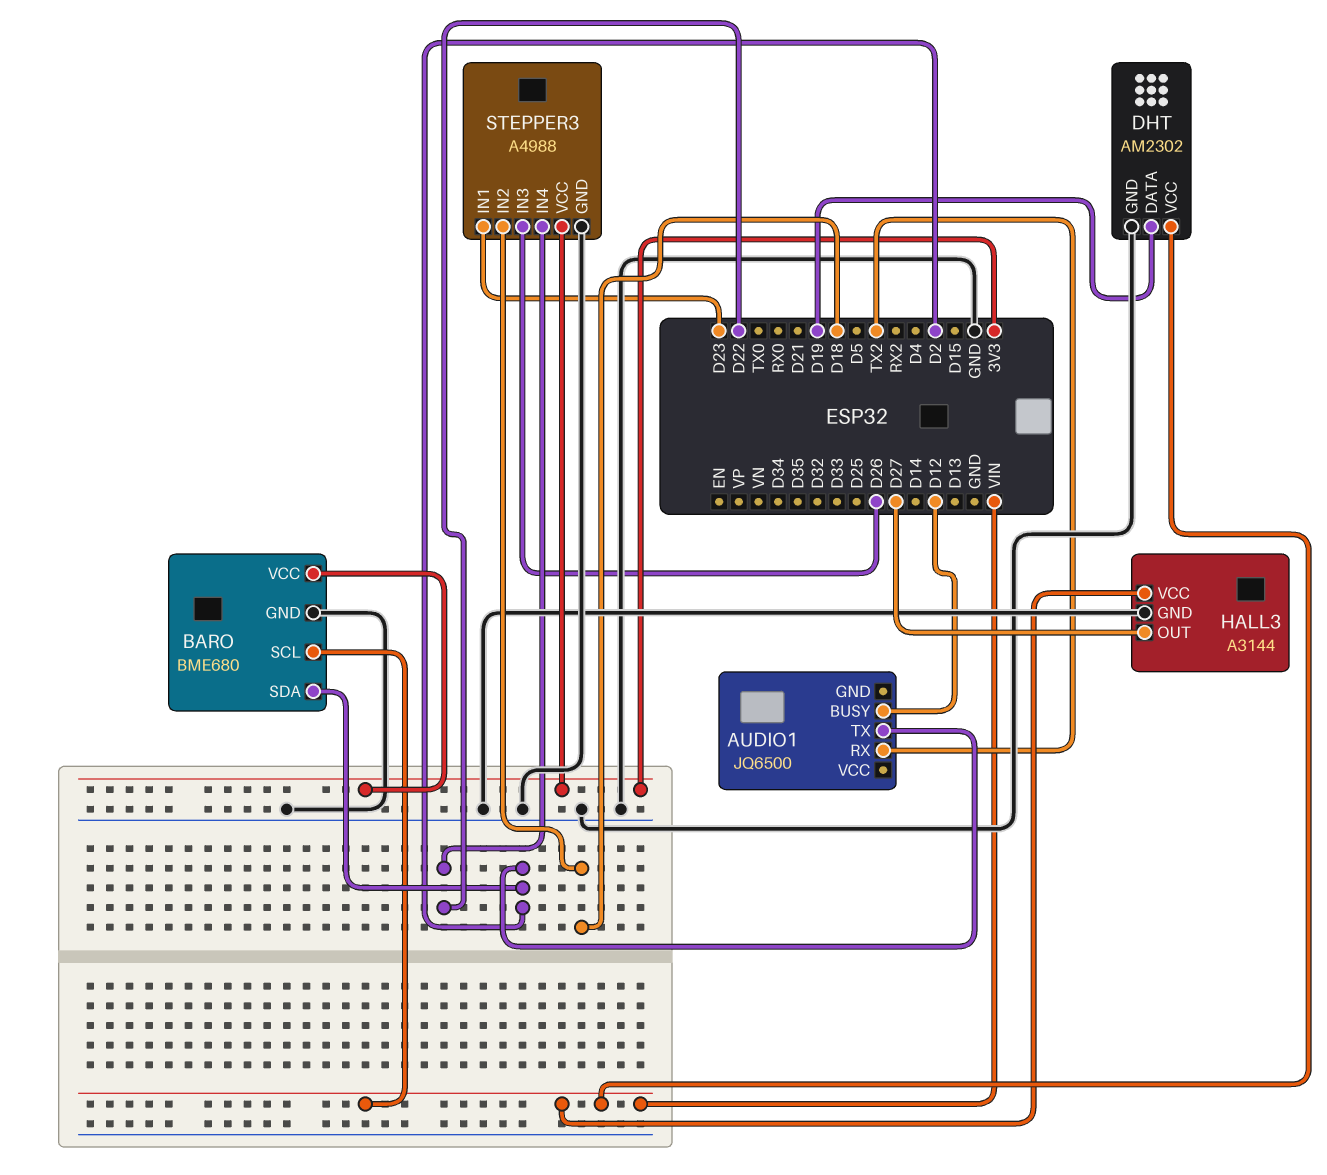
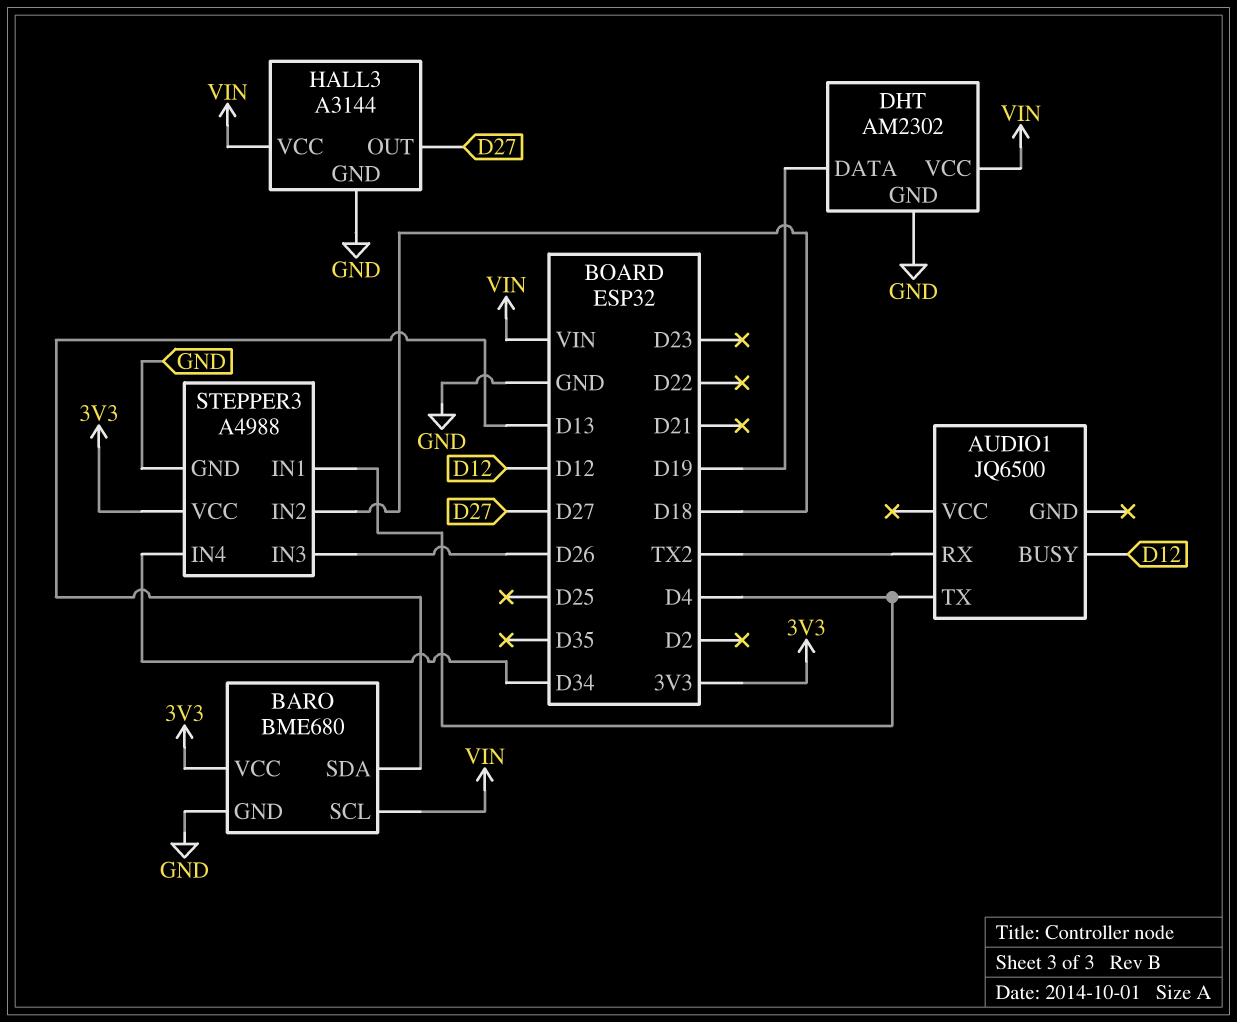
AUDIO1 pin TX: D2 -> D4
BARO pin SDA: D2 -> D13
STEPPER3 pin IN1: D23 -> D4
STEPPER3 pin IN4: D22 -> D34

